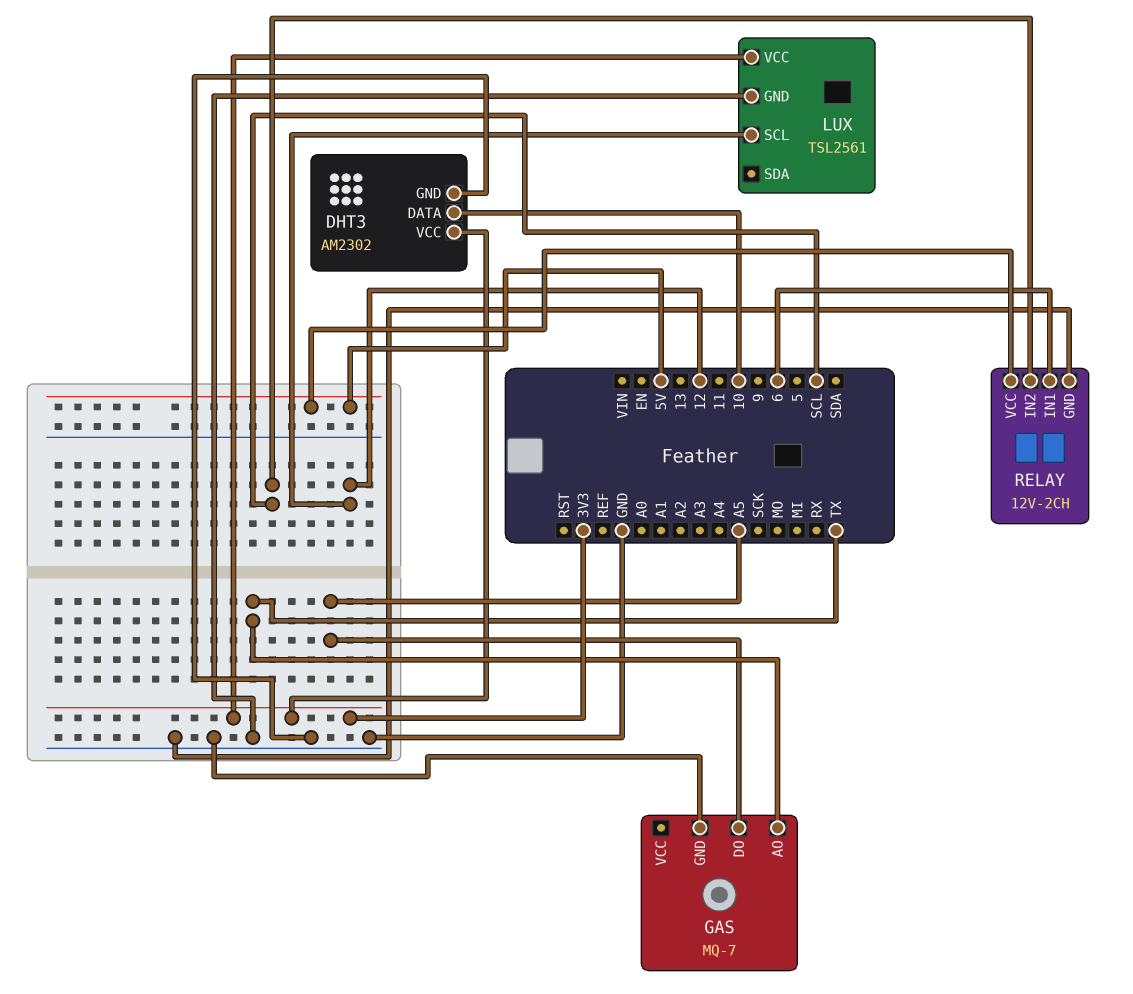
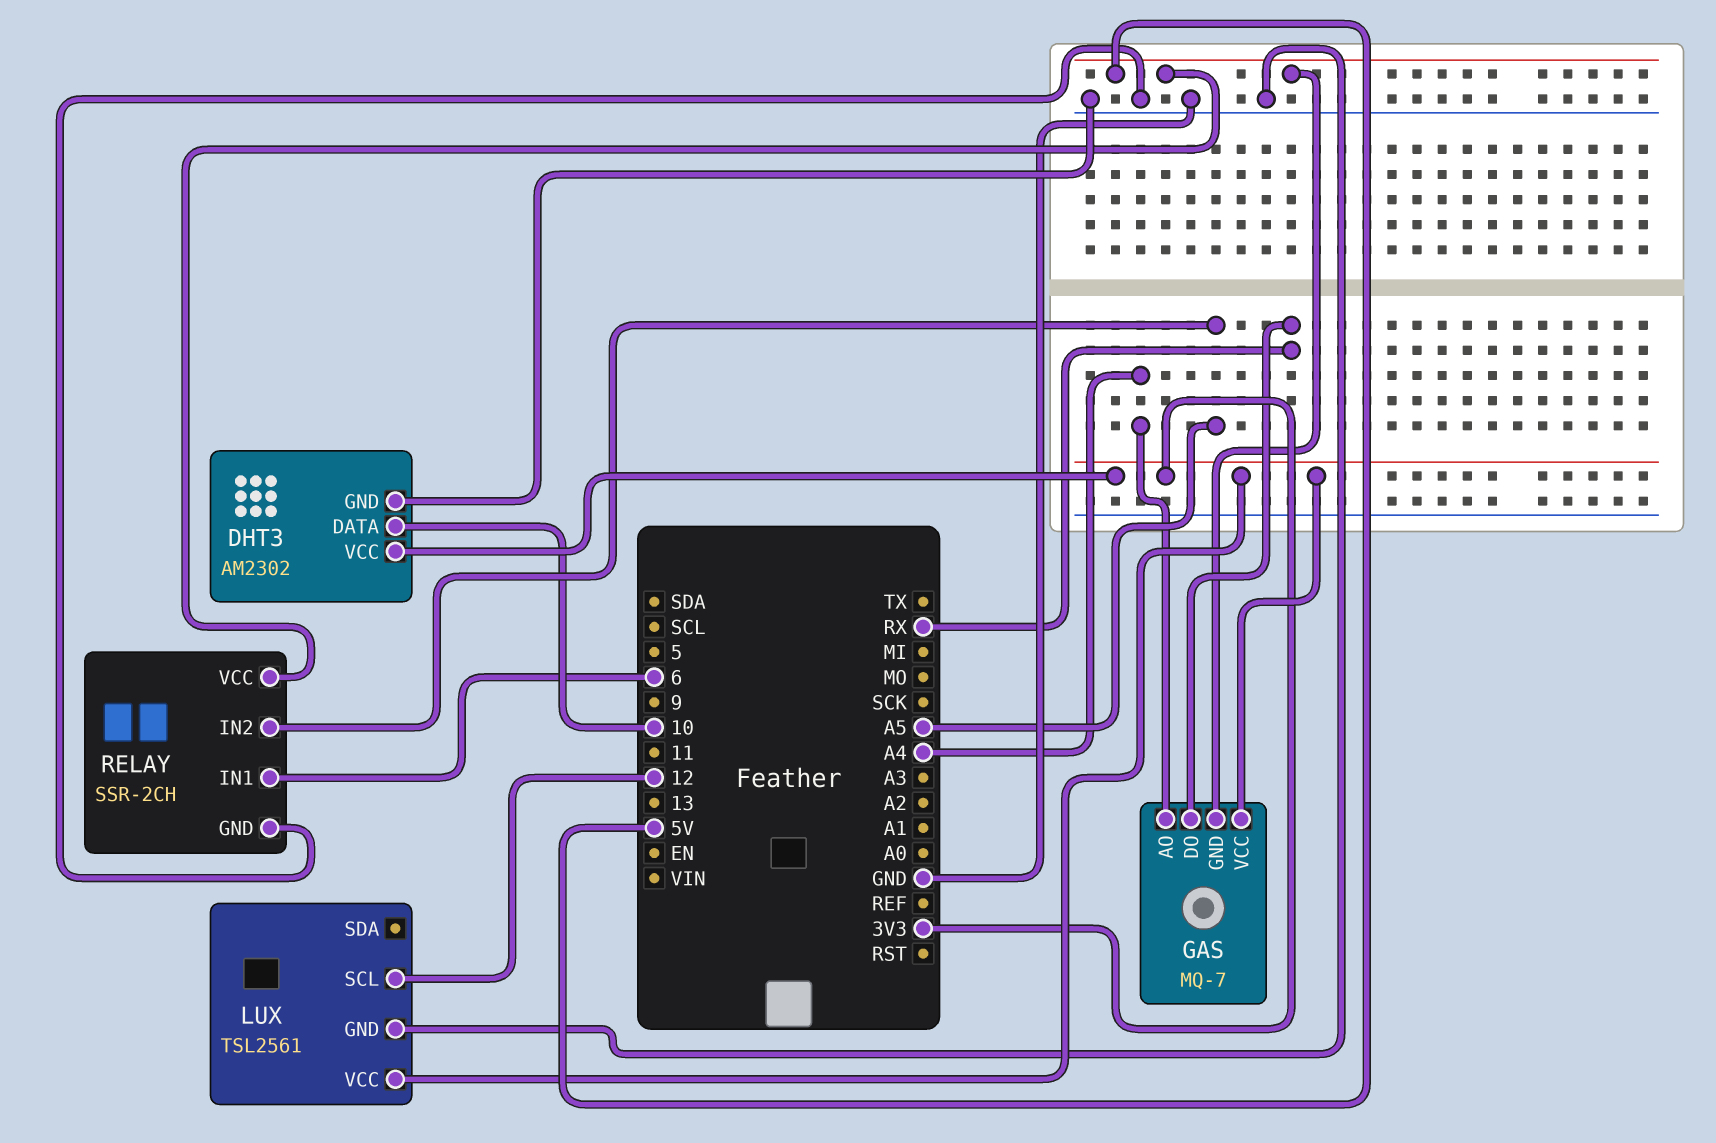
GAS pin AO: TX -> A4
GAS pin DO: A5 -> RX
GAS pin GND: GND -> 5V
GAS pin VCC: none -> 3V3
RELAY: 12V-2CH -> SSR-2CH
RELAY pin IN2: SCL -> A5

